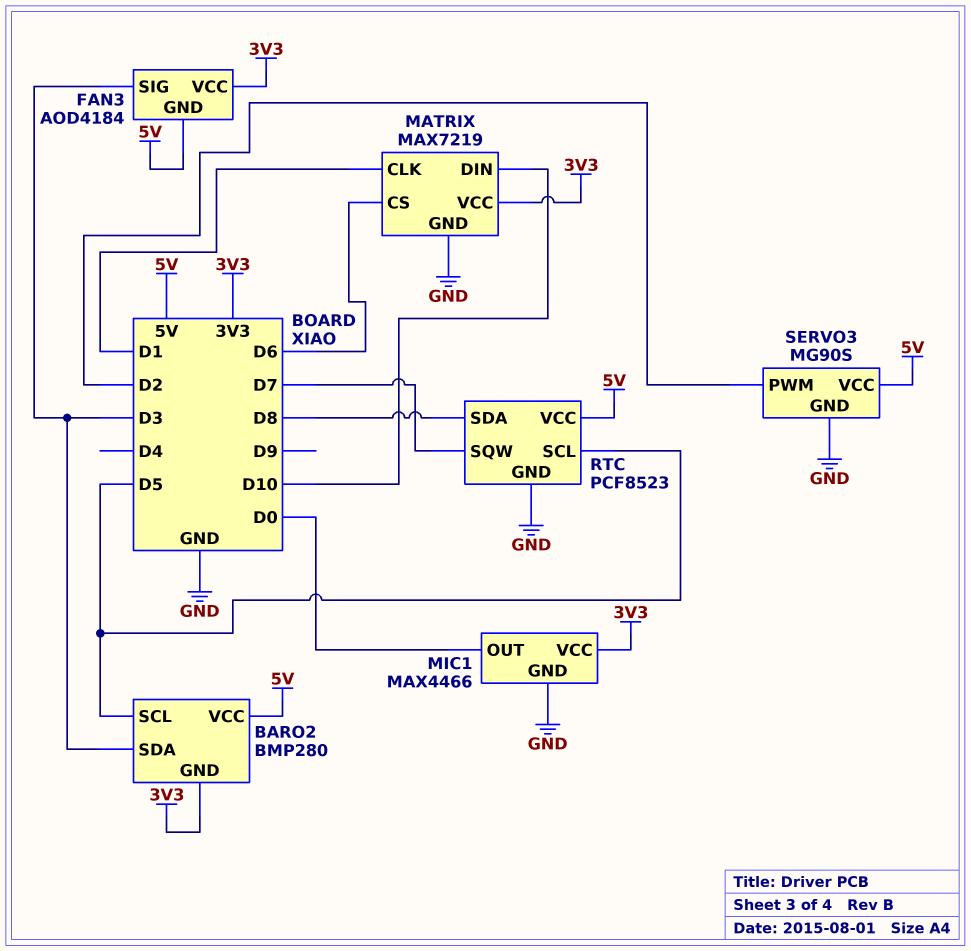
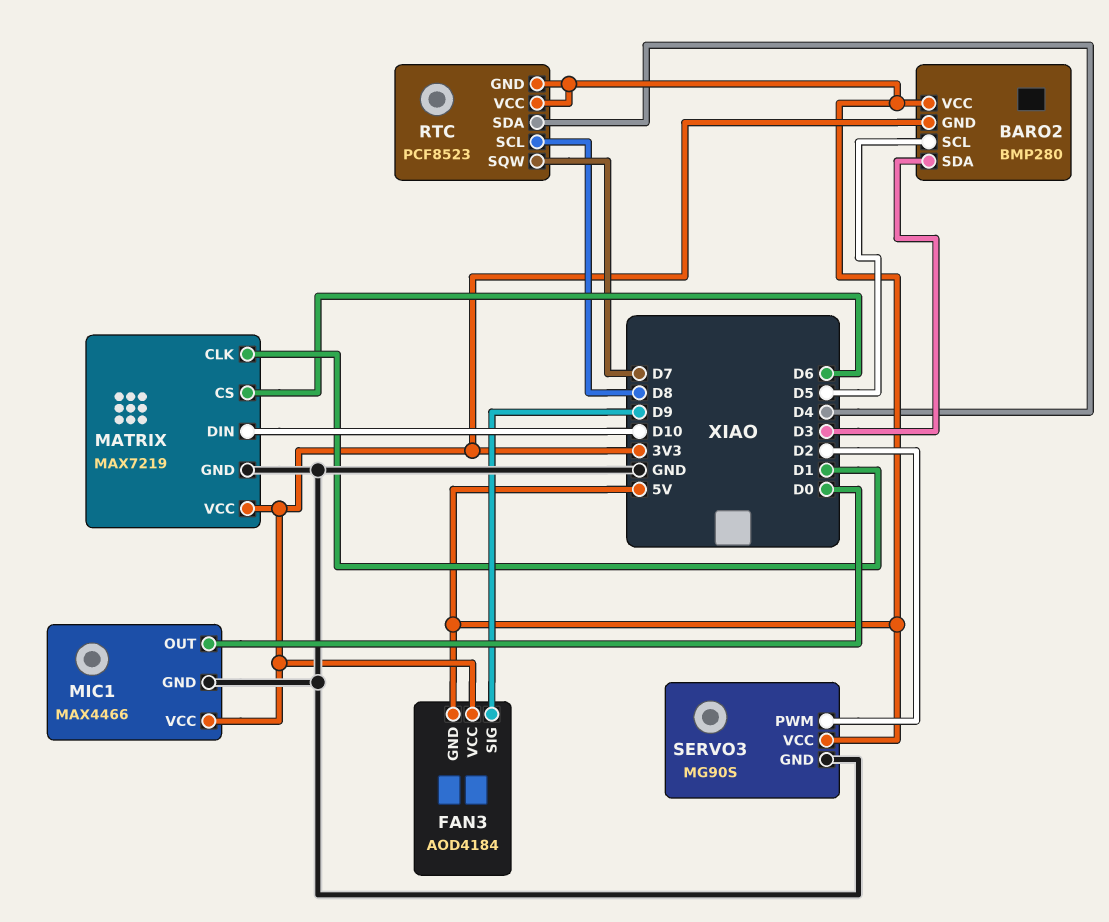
FAN3 pin SIG: D3 -> D9
RTC pin GND: GND -> 5V
RTC pin SCL: D5 -> D8
RTC pin SDA: D8 -> D4

